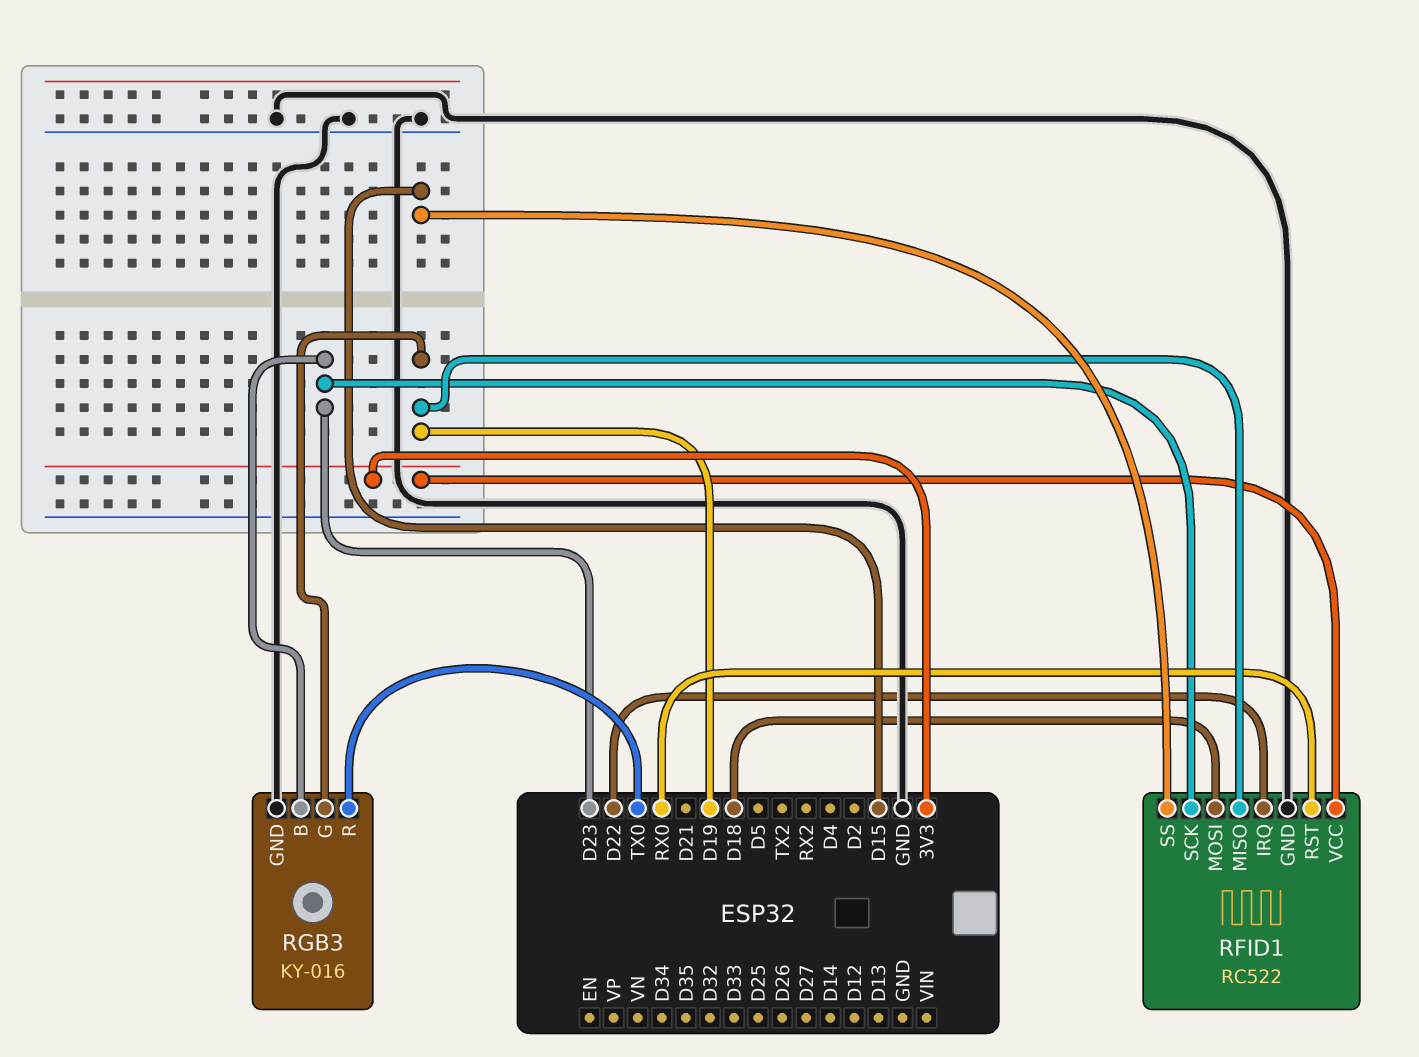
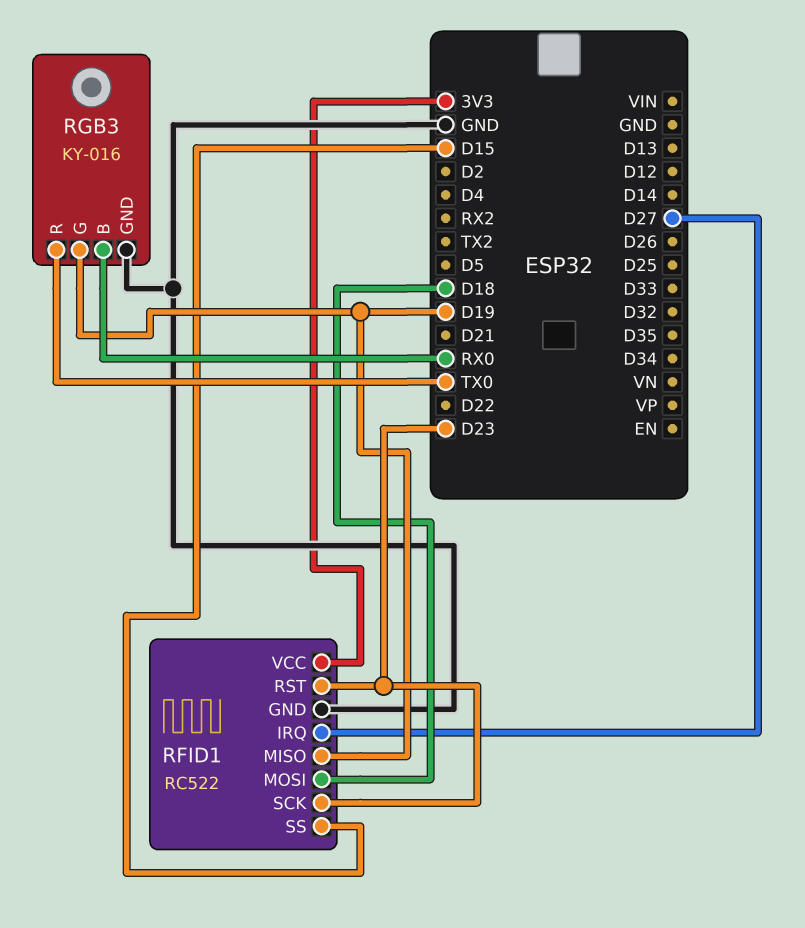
RFID1 pin IRQ: D22 -> D27
RFID1 pin RST: RX0 -> D23
RGB3 pin B: D23 -> RX0

